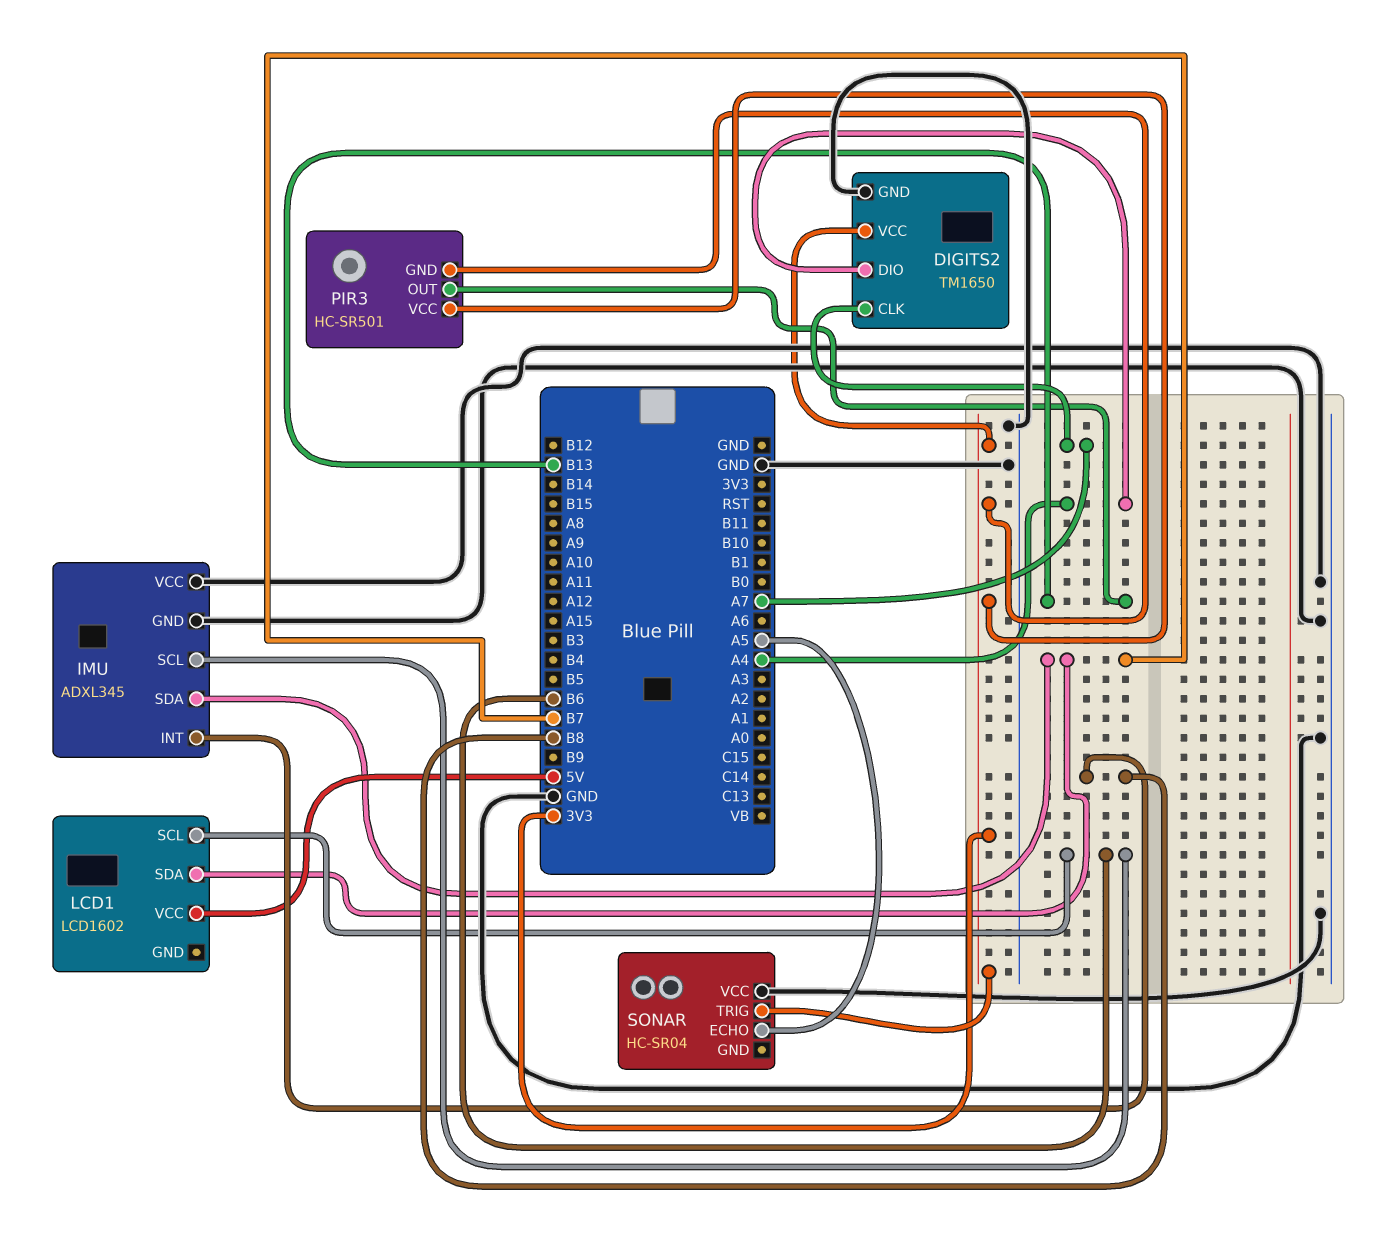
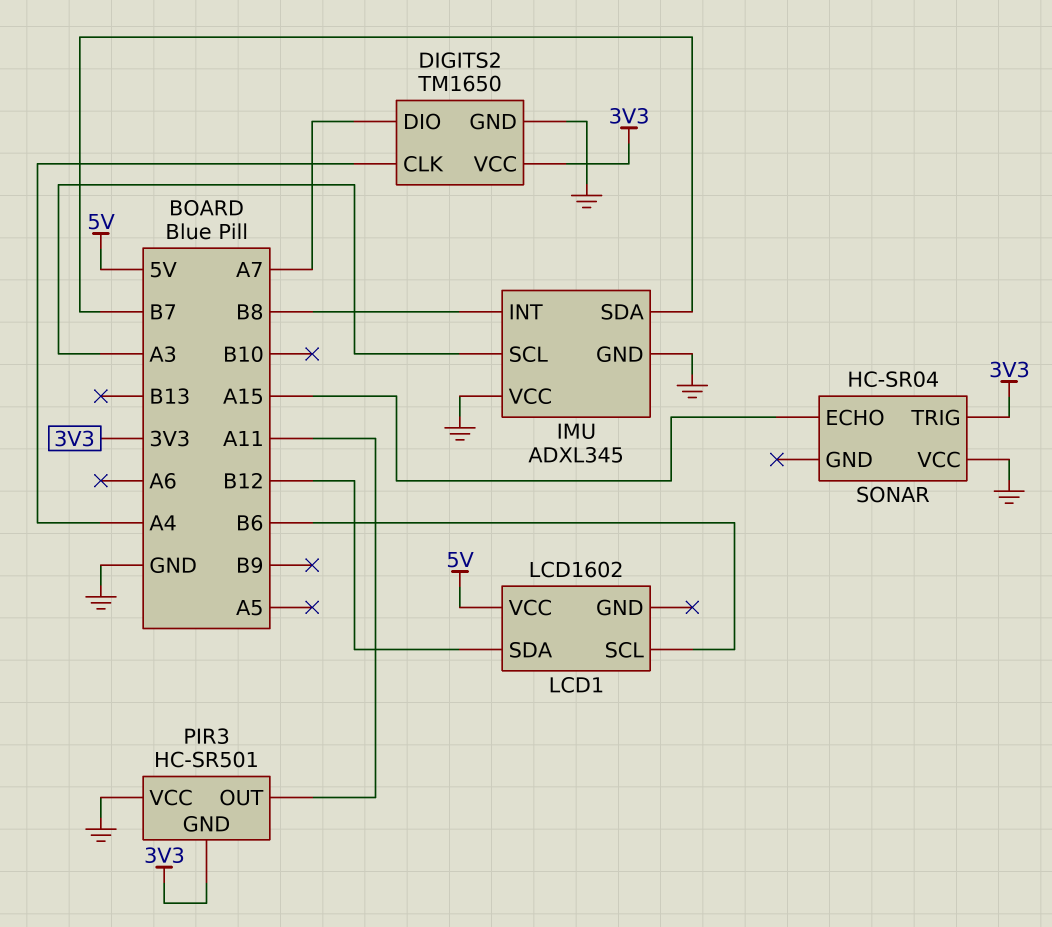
DIGITS2 pin CLK: A7 -> A4
DIGITS2 pin DIO: A4 -> A7
IMU pin SCL: B6 -> A3
LCD1 pin SDA: B7 -> B12
PIR3 pin OUT: B13 -> A11
PIR3 pin VCC: 3V3 -> GND
SONAR pin ECHO: A5 -> A15

